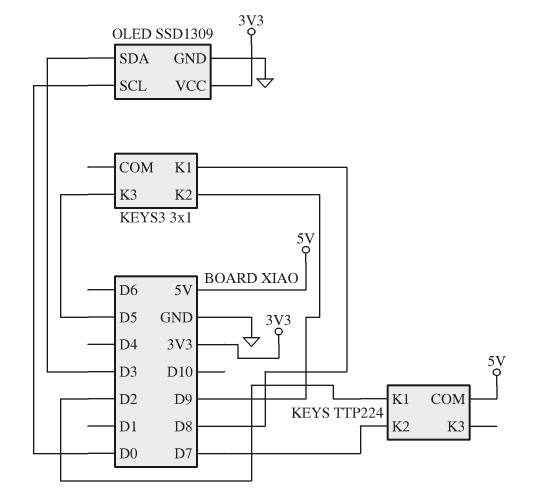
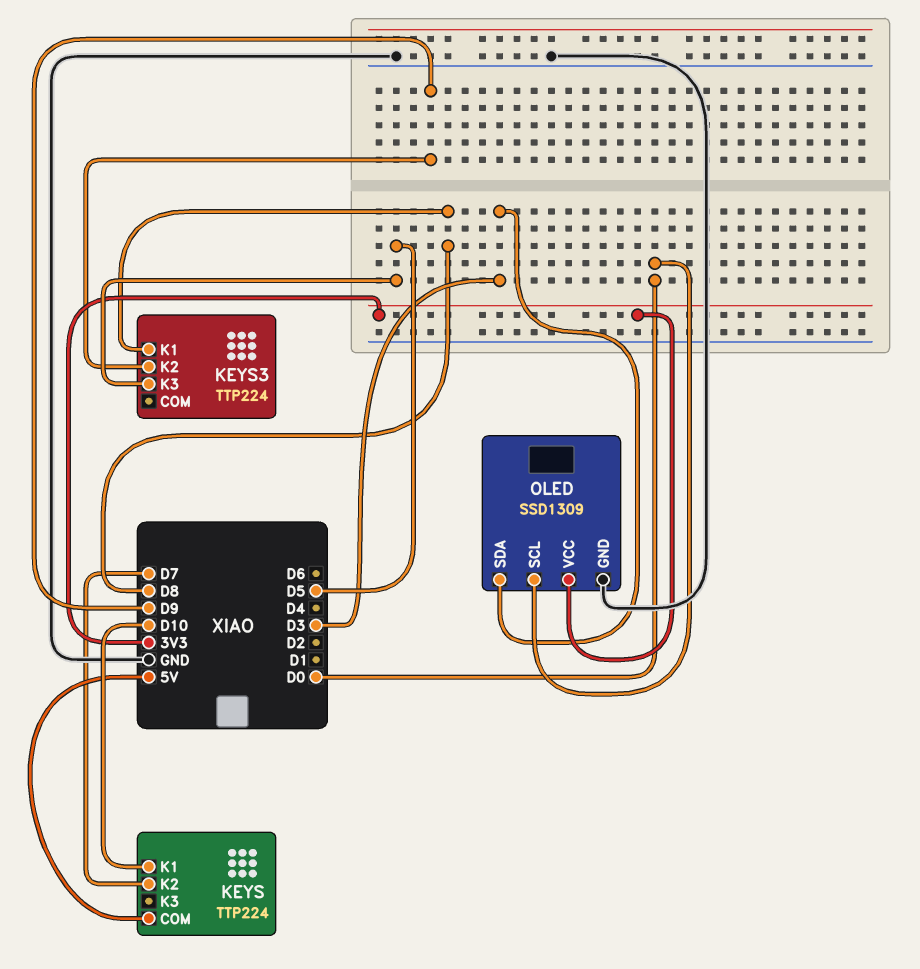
KEYS pin K1: D2 -> D10
KEYS3: 3x1 -> TTP224

